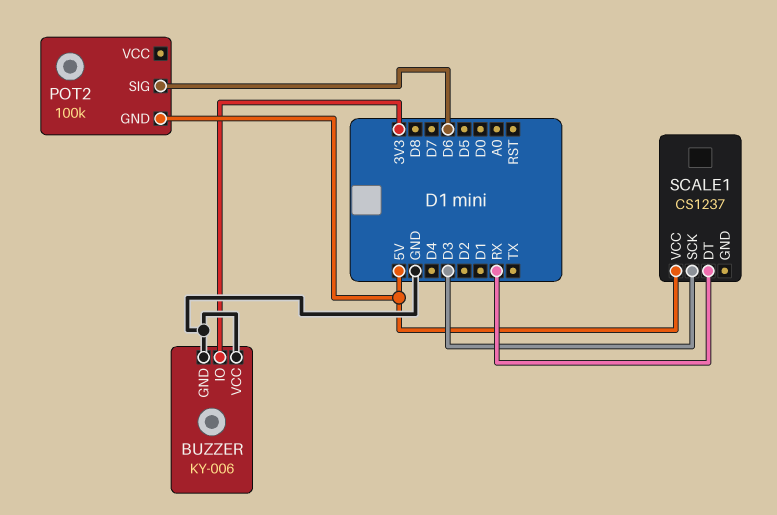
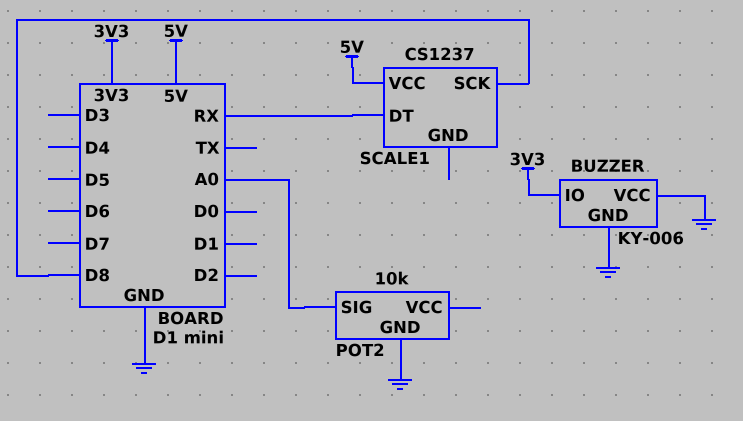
POT2: 100k -> 10k
POT2 pin GND: 5V -> GND
POT2 pin SIG: D6 -> A0
SCALE1 pin SCK: D3 -> D8

